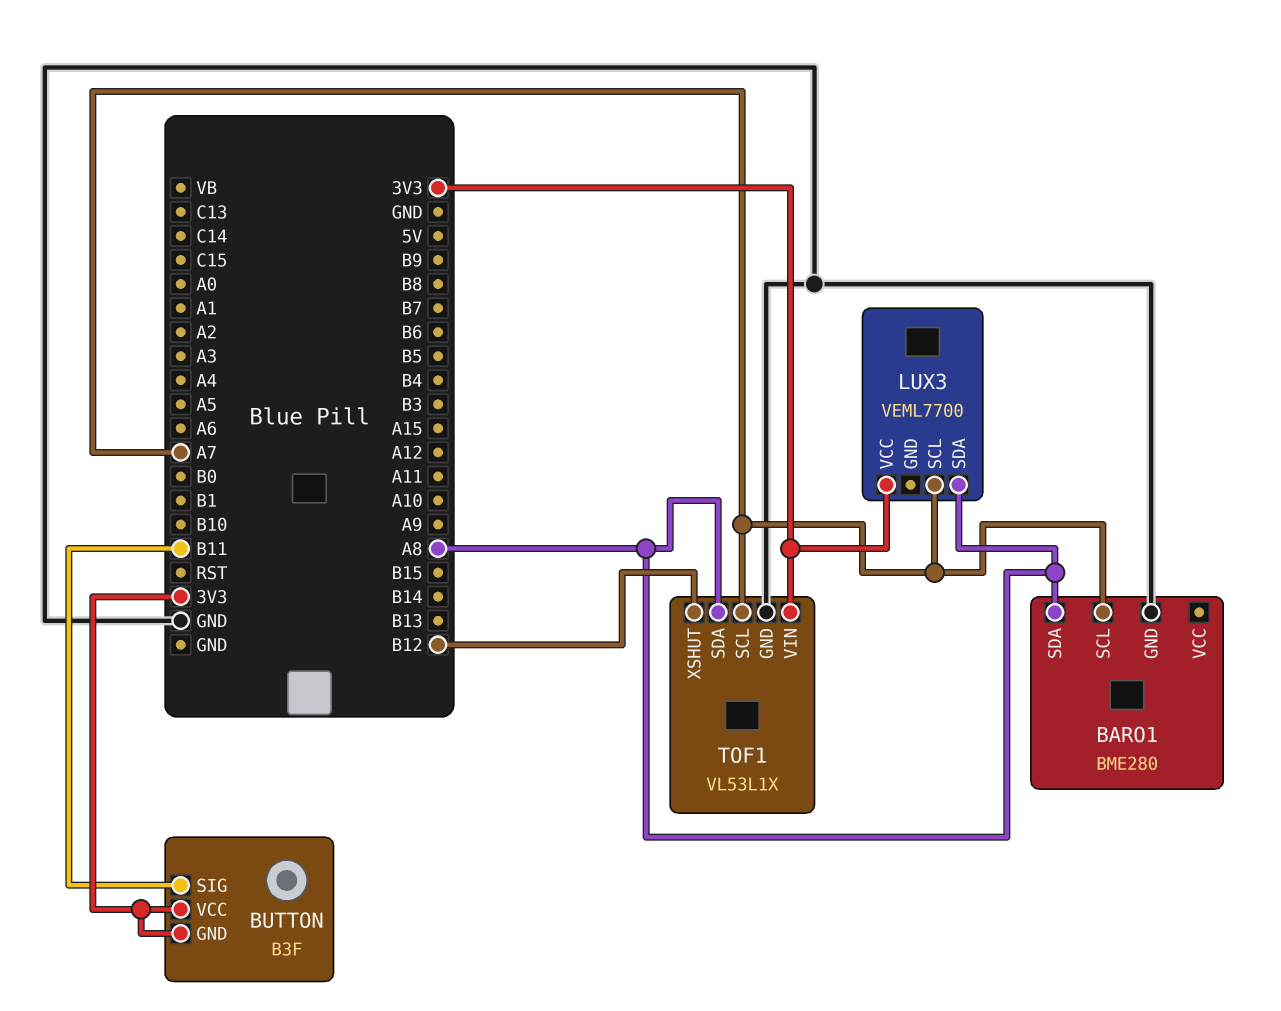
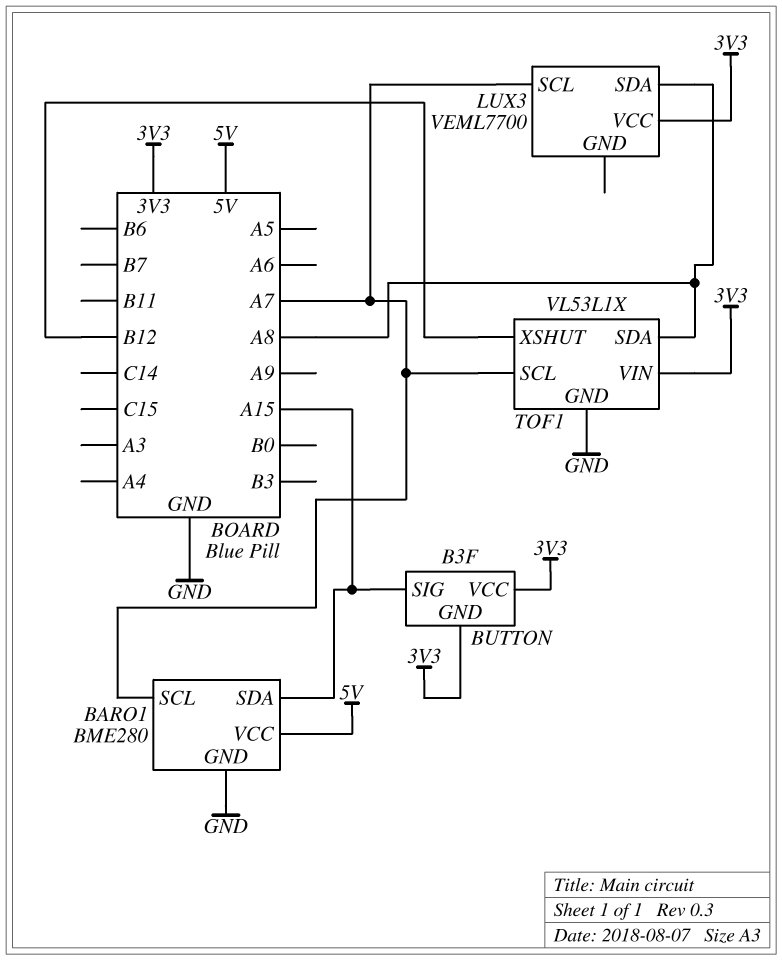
BARO1 pin SDA: A8 -> A15
BARO1 pin VCC: none -> 5V
BUTTON pin SIG: B11 -> A15

